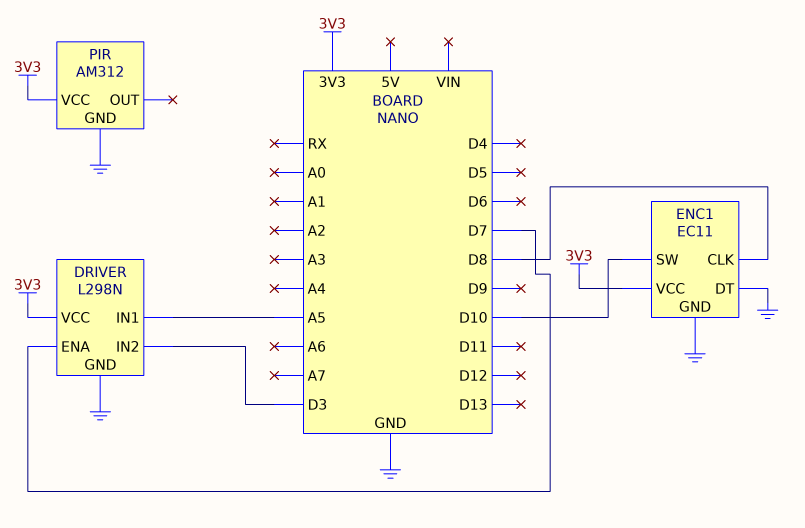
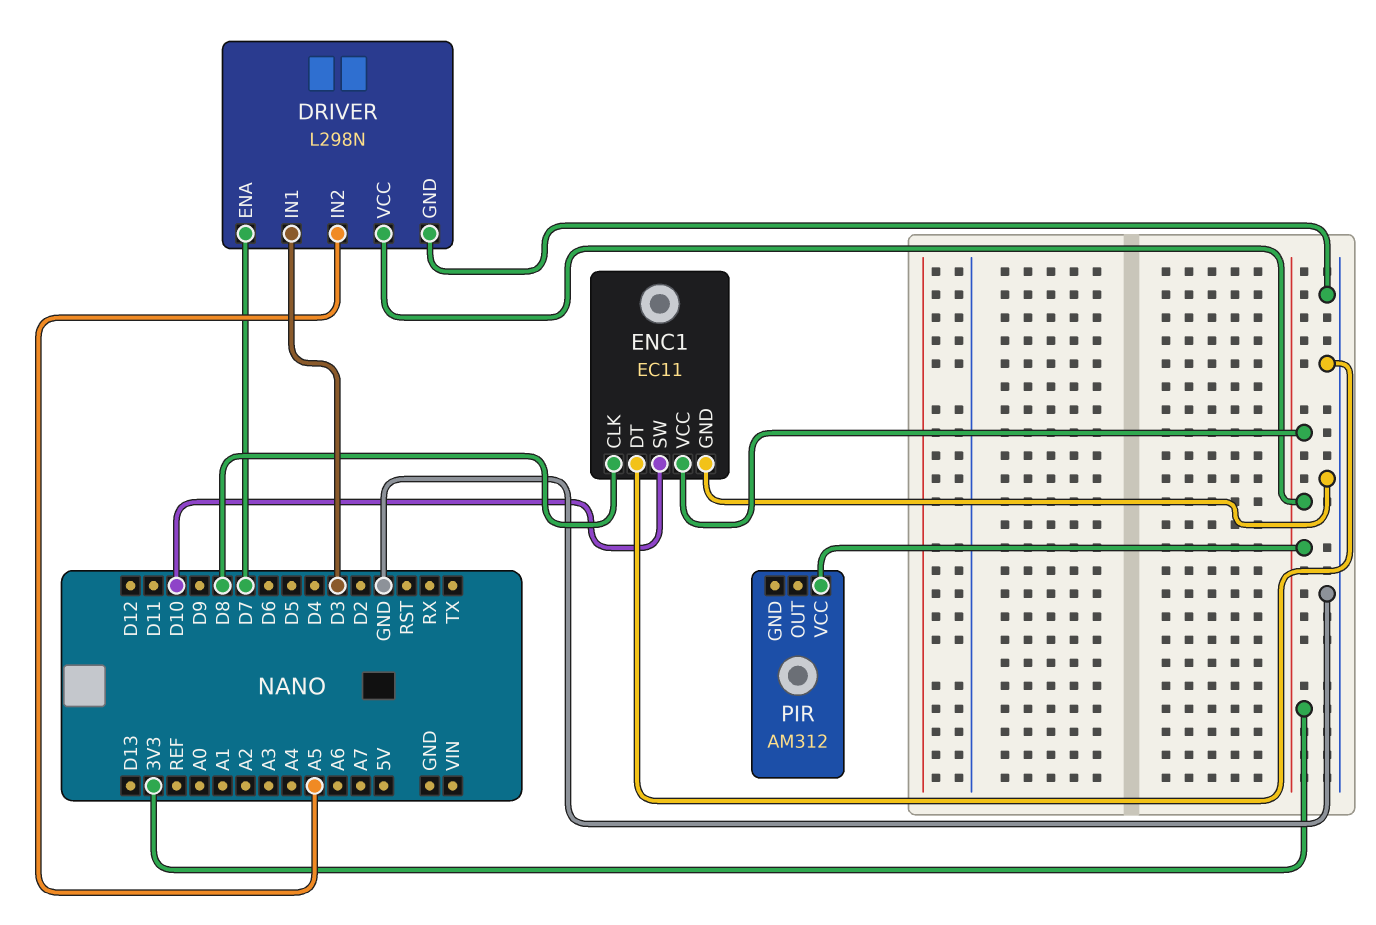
DRIVER pin IN1: A5 -> D3
DRIVER pin IN2: D3 -> A5
PIR pin GND: GND -> none

